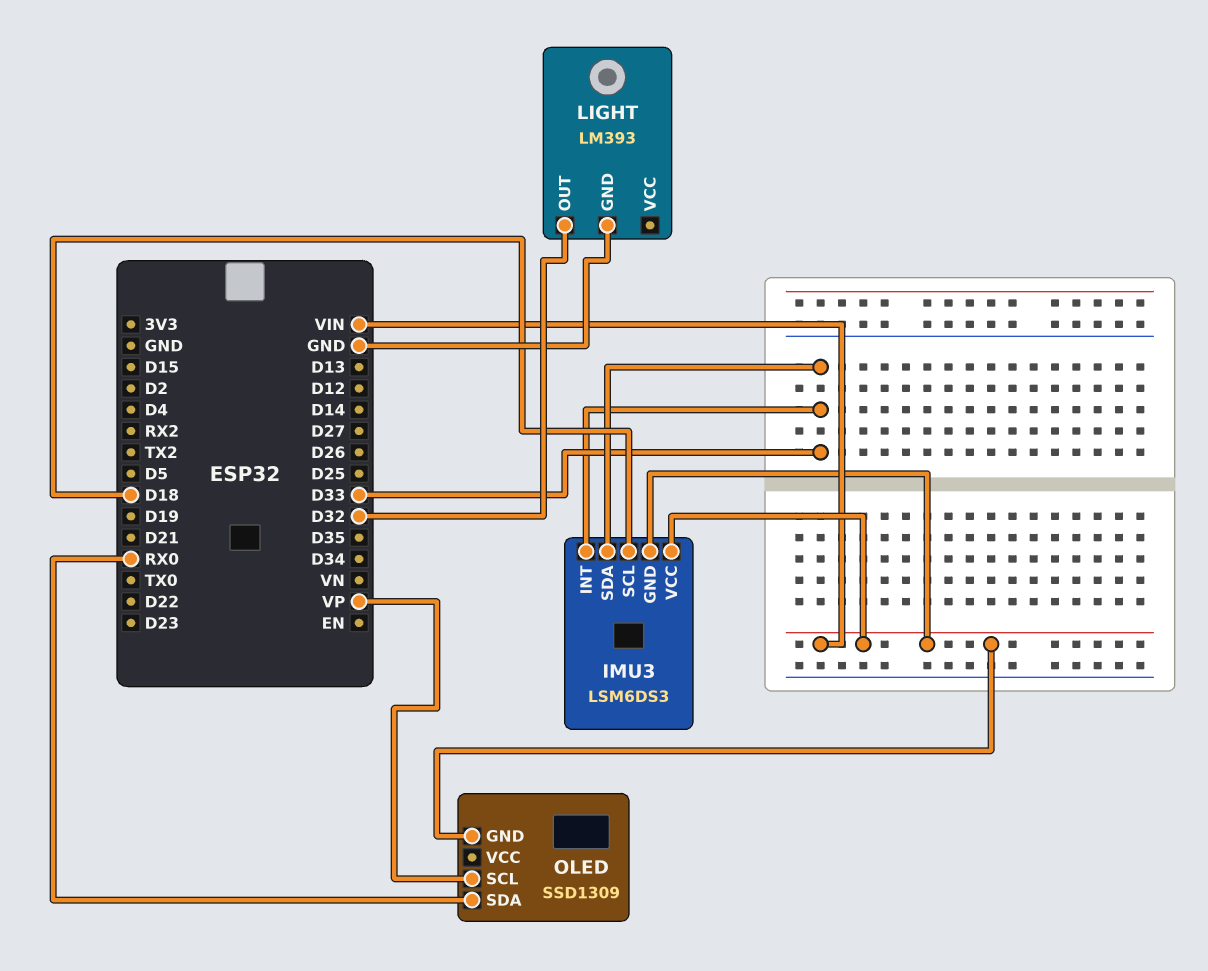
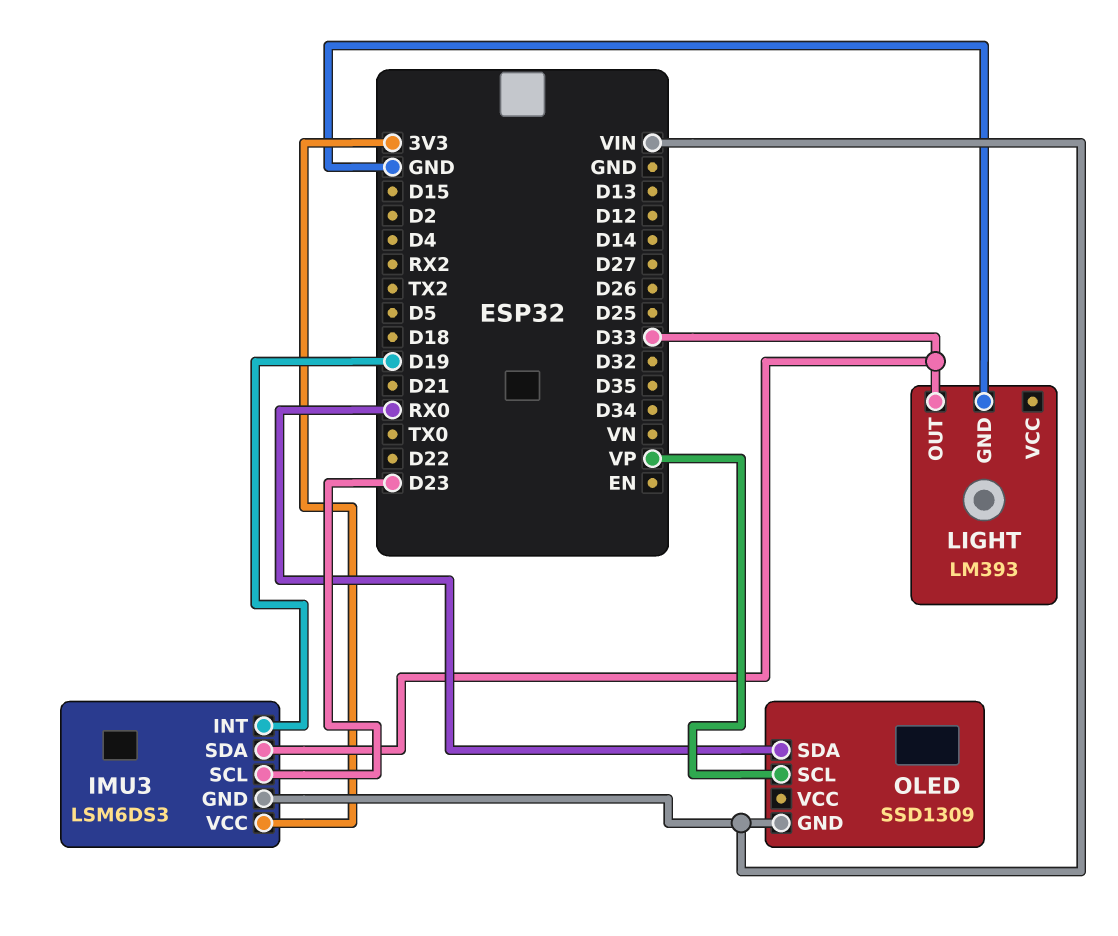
IMU3 pin INT: D33 -> D19
IMU3 pin SCL: D18 -> D23
IMU3 pin VCC: VIN -> 3V3
LIGHT pin OUT: D32 -> D33

